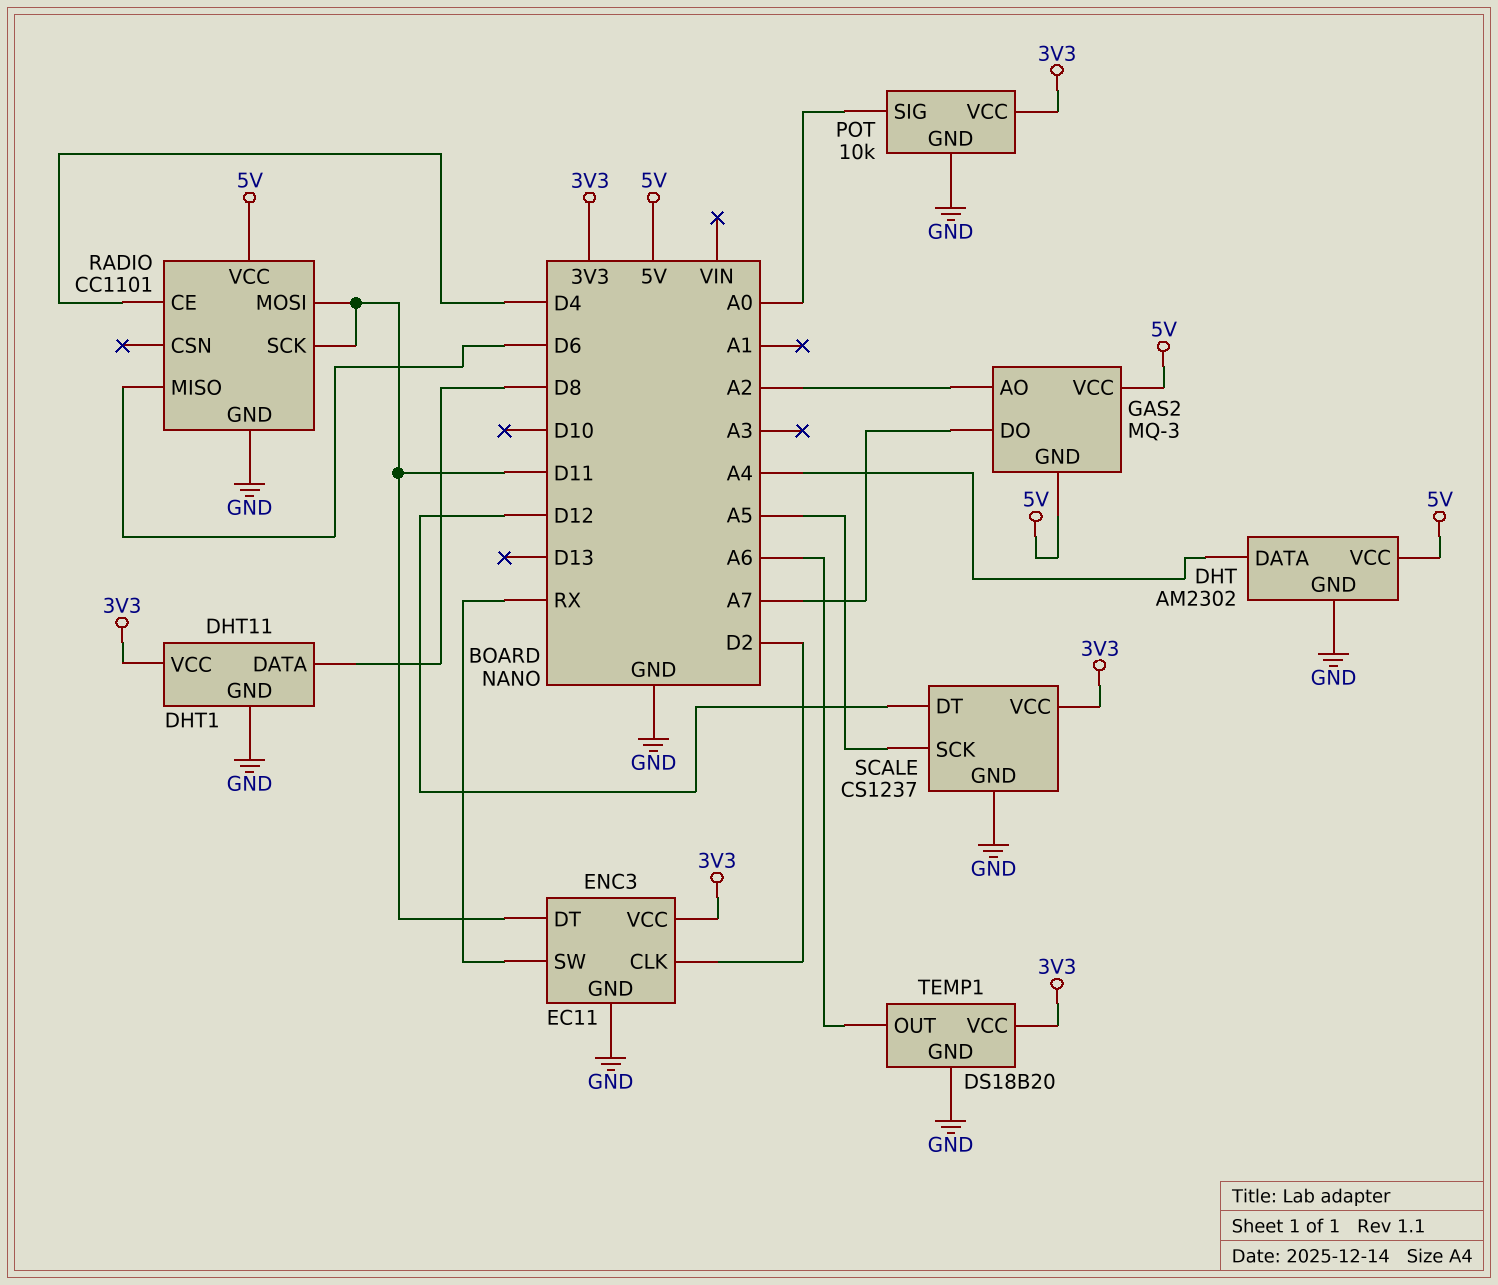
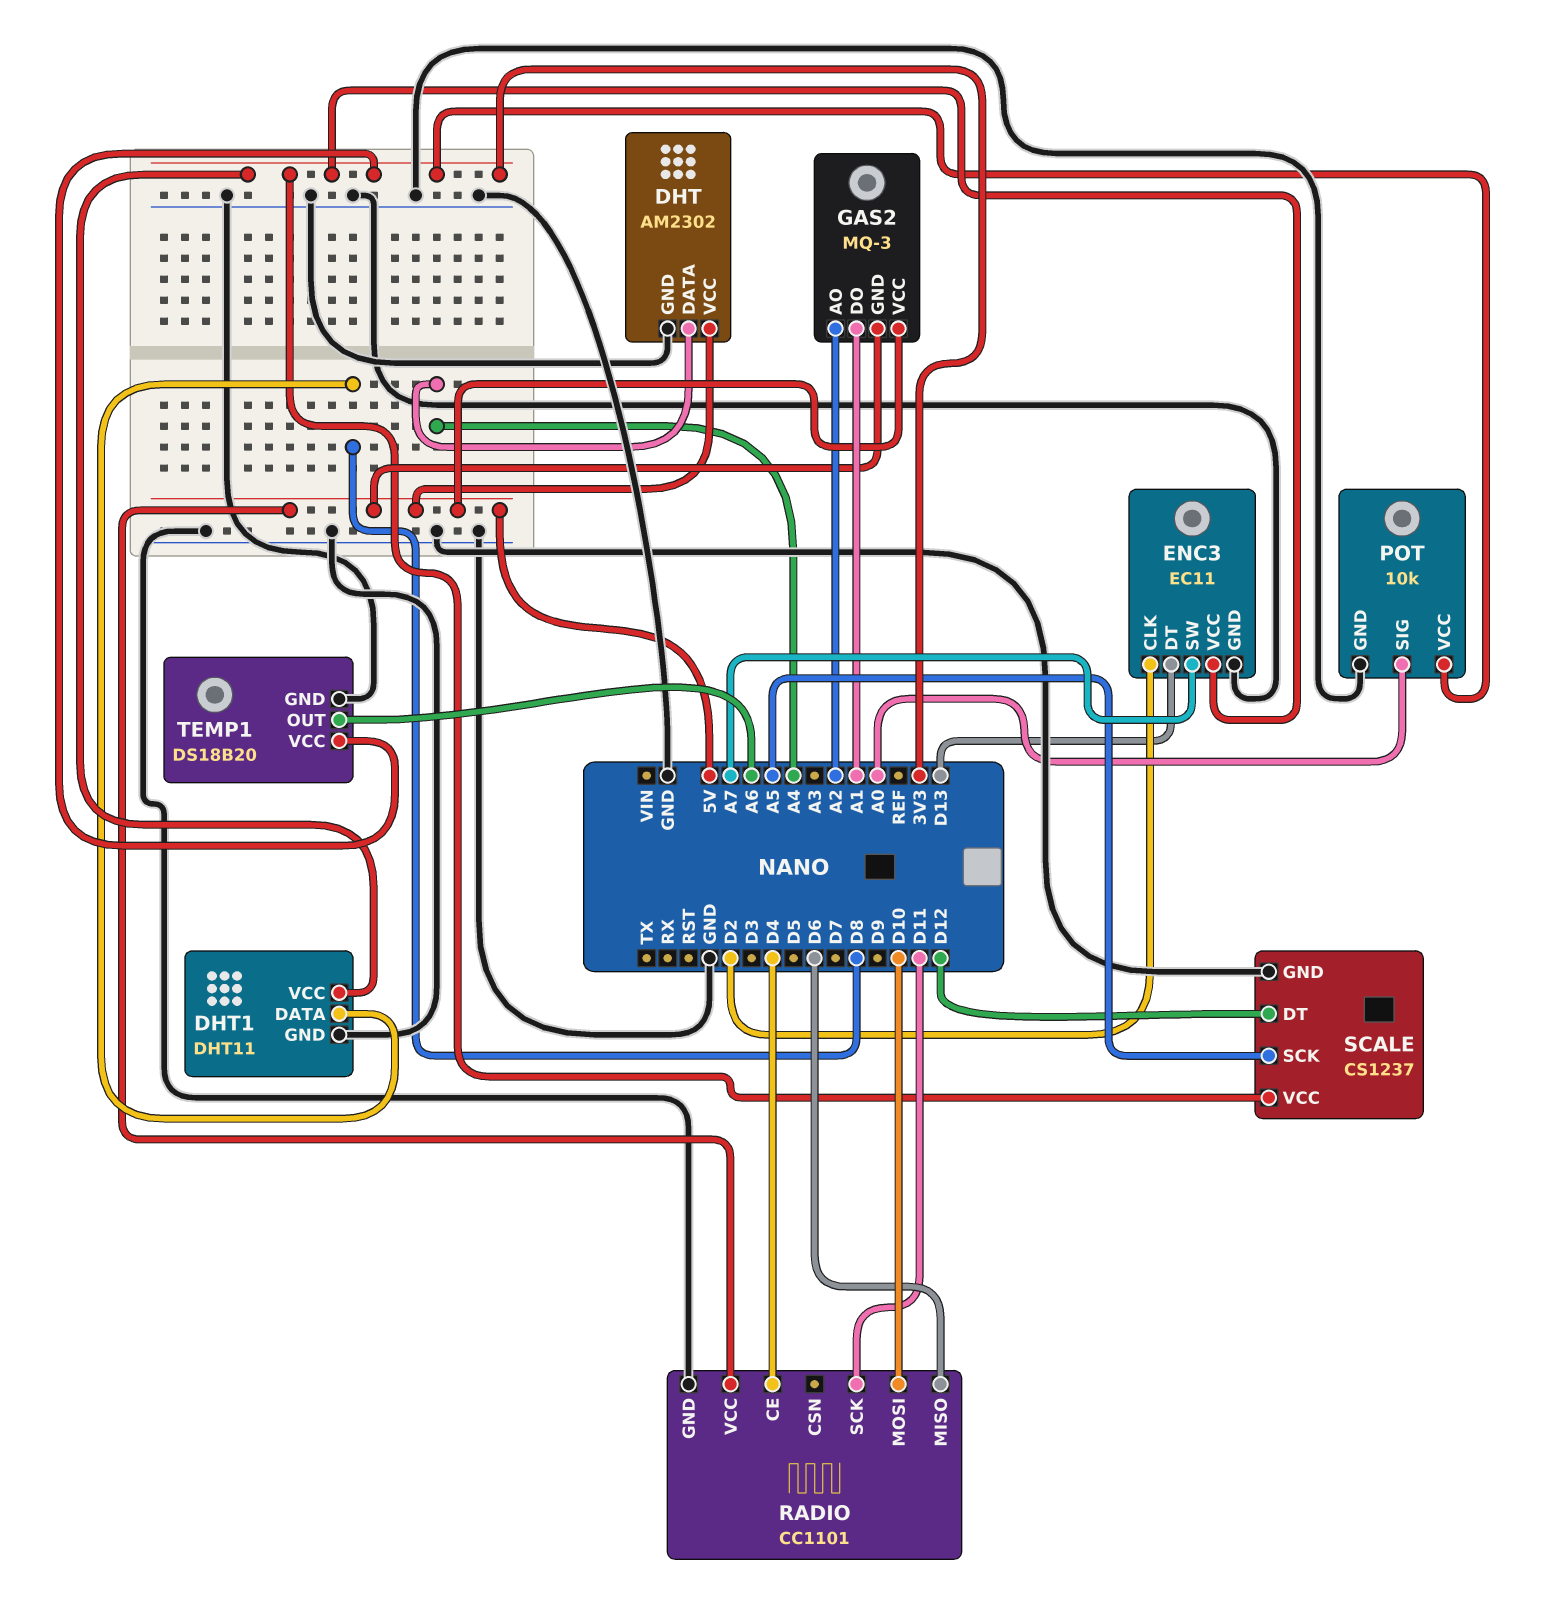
ENC3 pin DT: D11 -> D13
ENC3 pin SW: RX -> A7
GAS2 pin DO: A7 -> A1
RADIO pin MOSI: D11 -> D10

